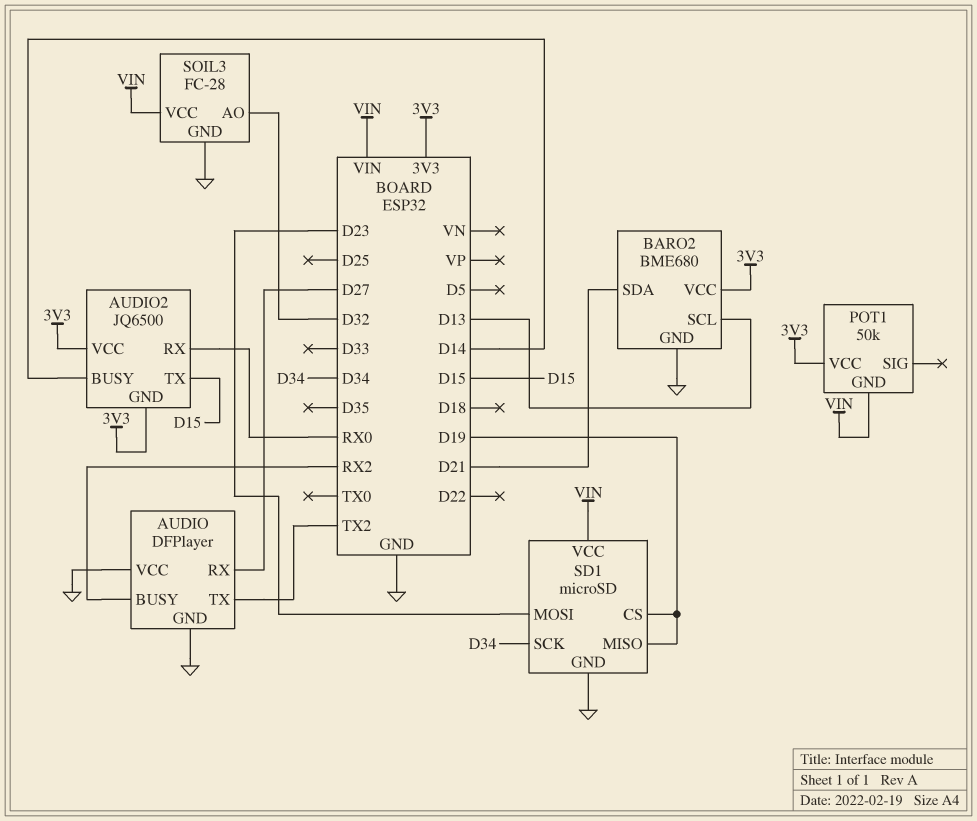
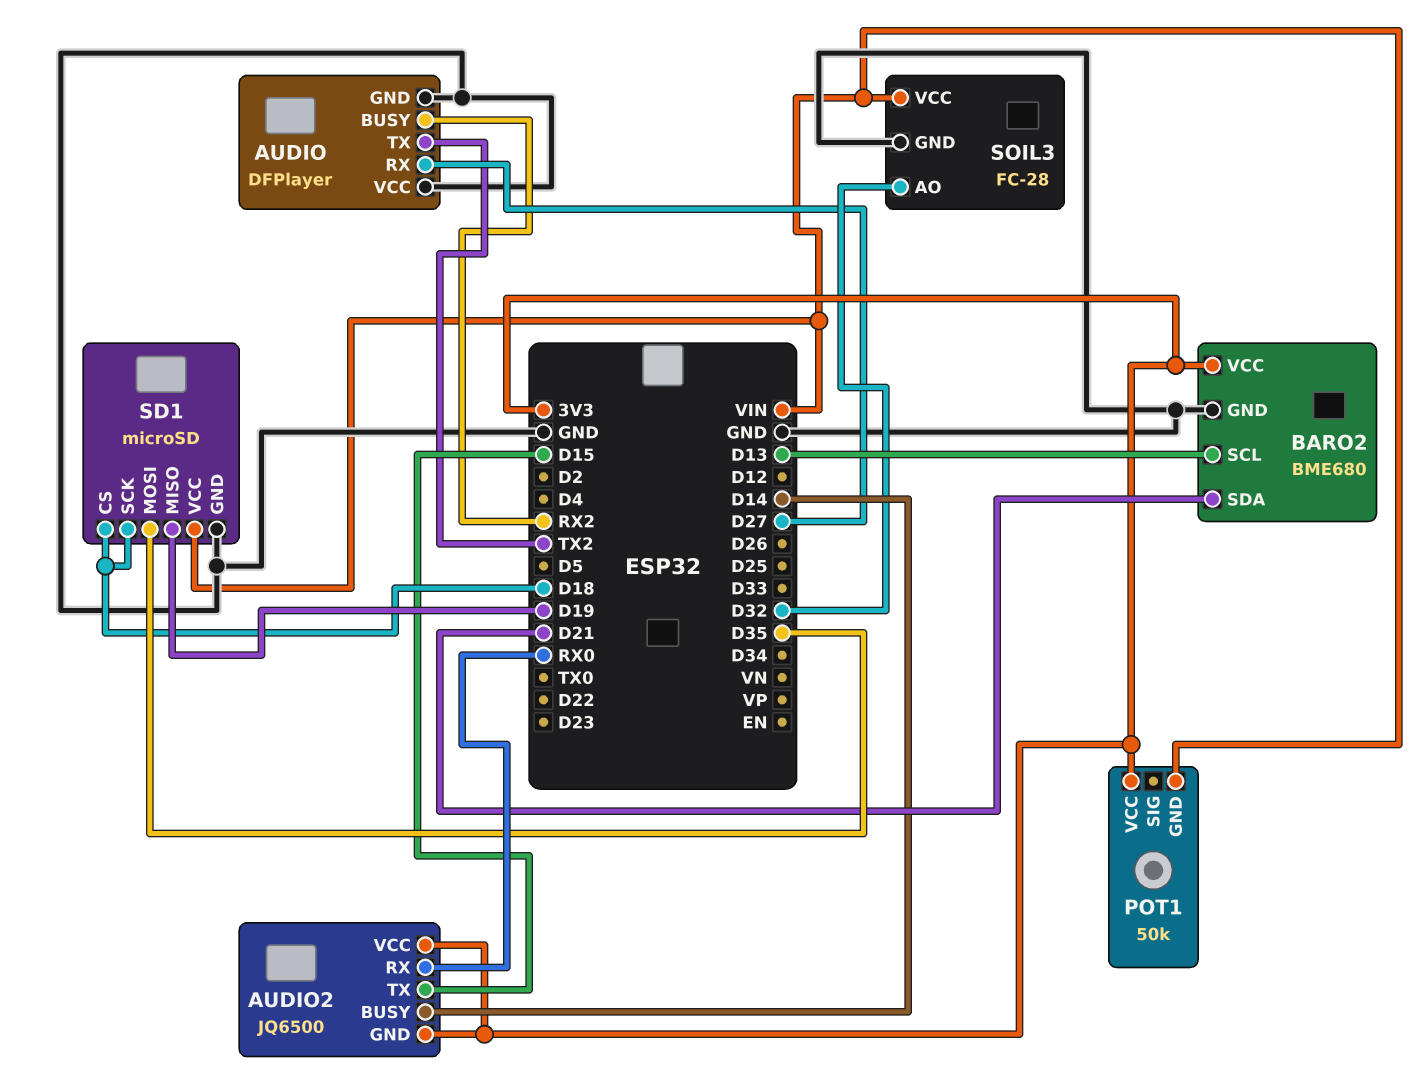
SD1 pin CS: D19 -> D18
SD1 pin MOSI: D23 -> D35
SD1 pin SCK: D34 -> D18

